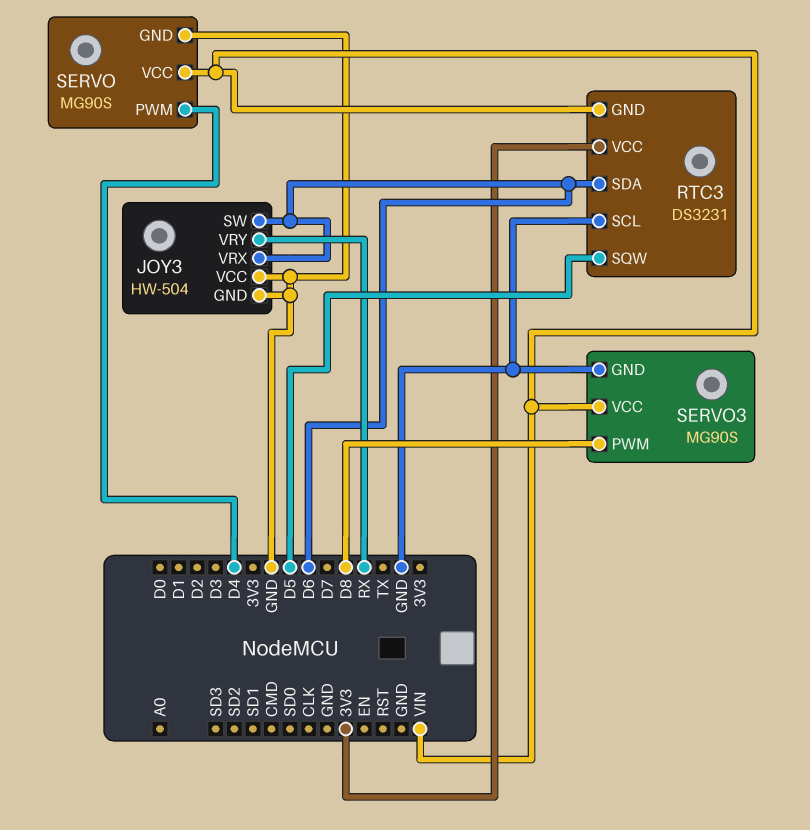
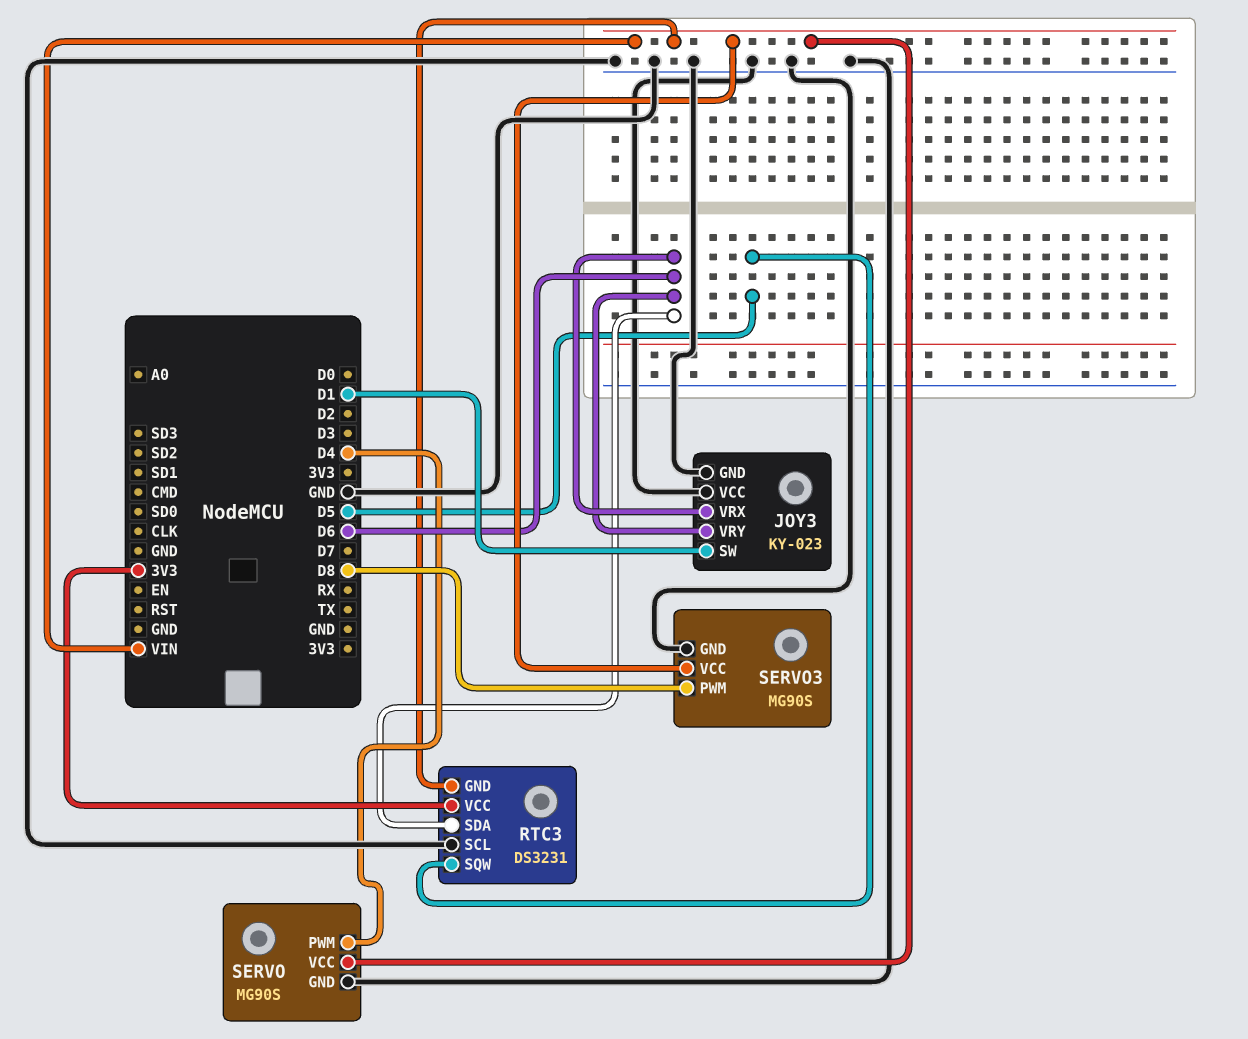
JOY3: HW-504 -> KY-023
JOY3 pin SW: D6 -> D1
JOY3 pin VRY: RX -> D6

